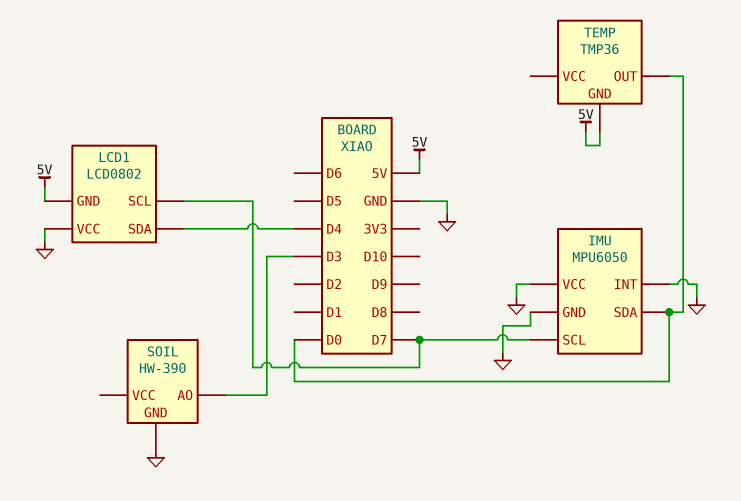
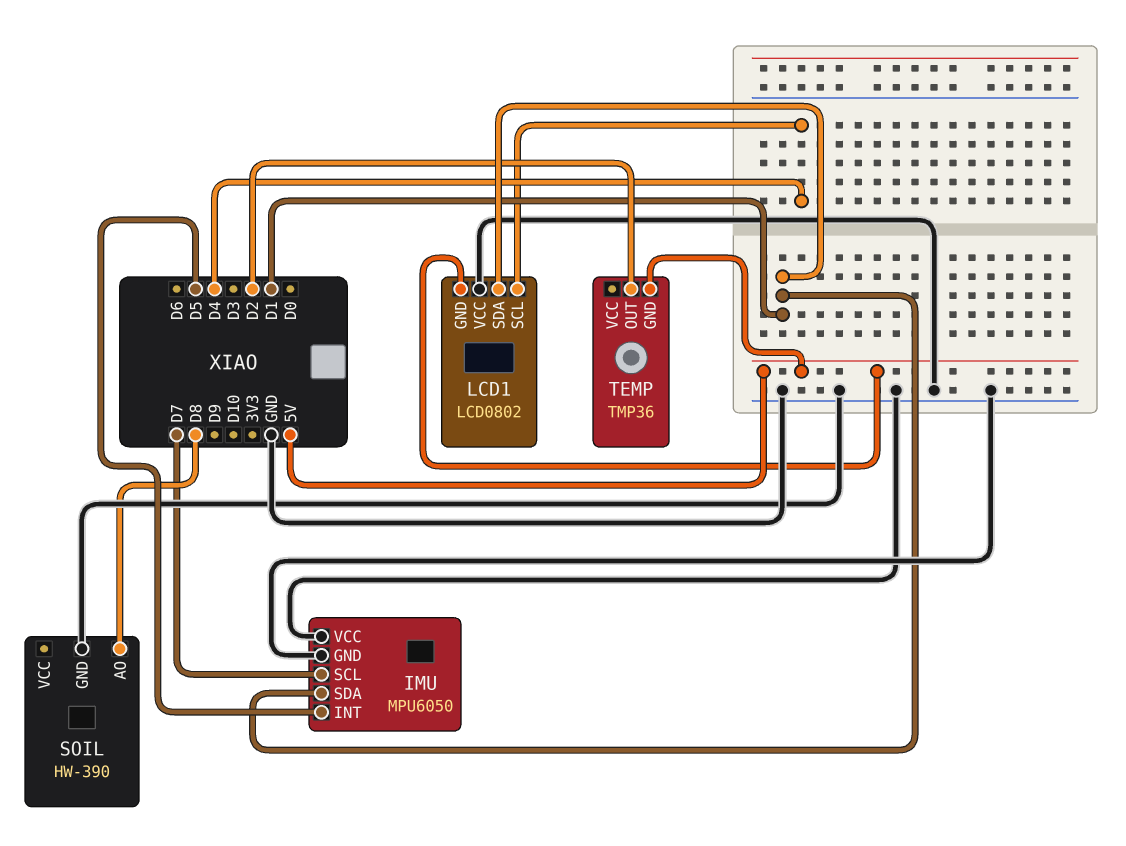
IMU pin INT: GND -> D5
IMU pin SDA: D0 -> D1
LCD1 pin SCL: D7 -> D4
LCD1 pin SDA: D4 -> D1
SOIL pin AO: D3 -> D8
TEMP pin OUT: D0 -> D2

